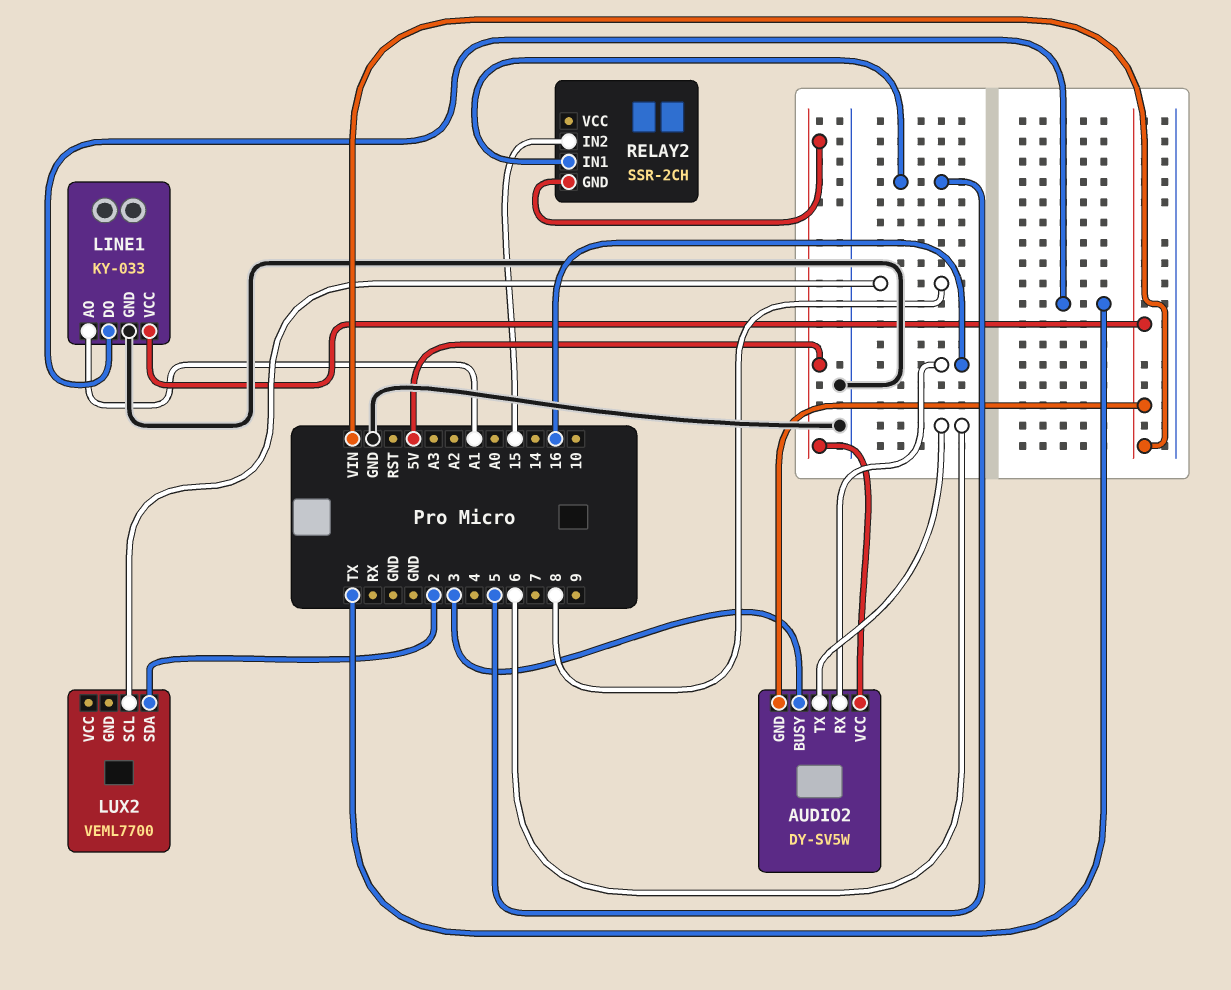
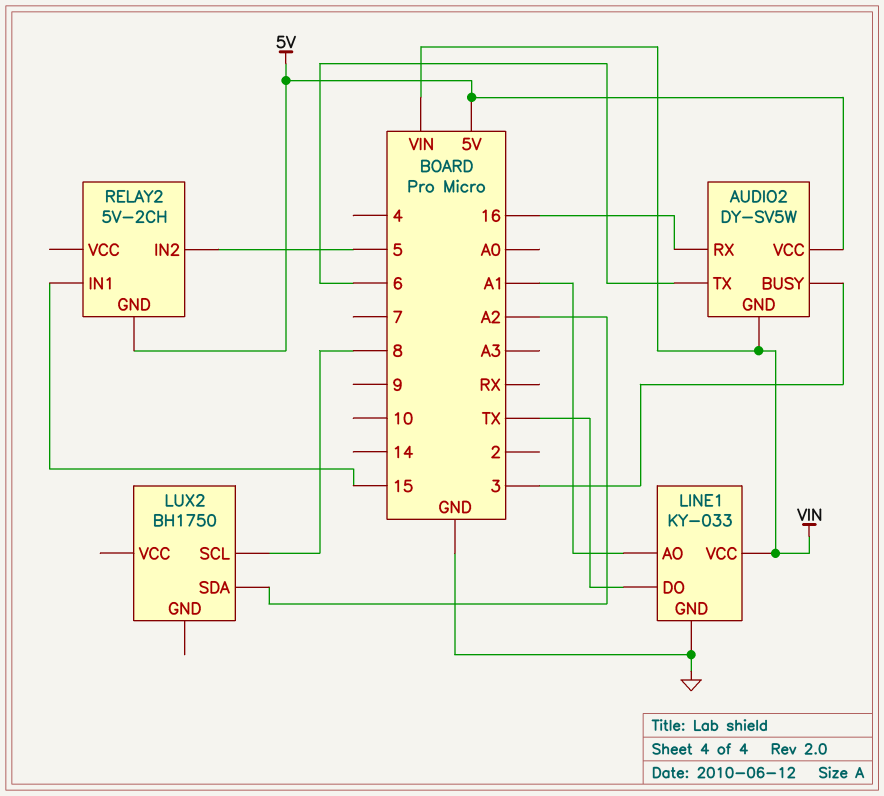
LUX2: VEML7700 -> BH1750
LUX2 pin SDA: 2 -> A2
RELAY2: SSR-2CH -> 5V-2CH
RELAY2 pin IN1: 5 -> 15
RELAY2 pin IN2: 15 -> 5

